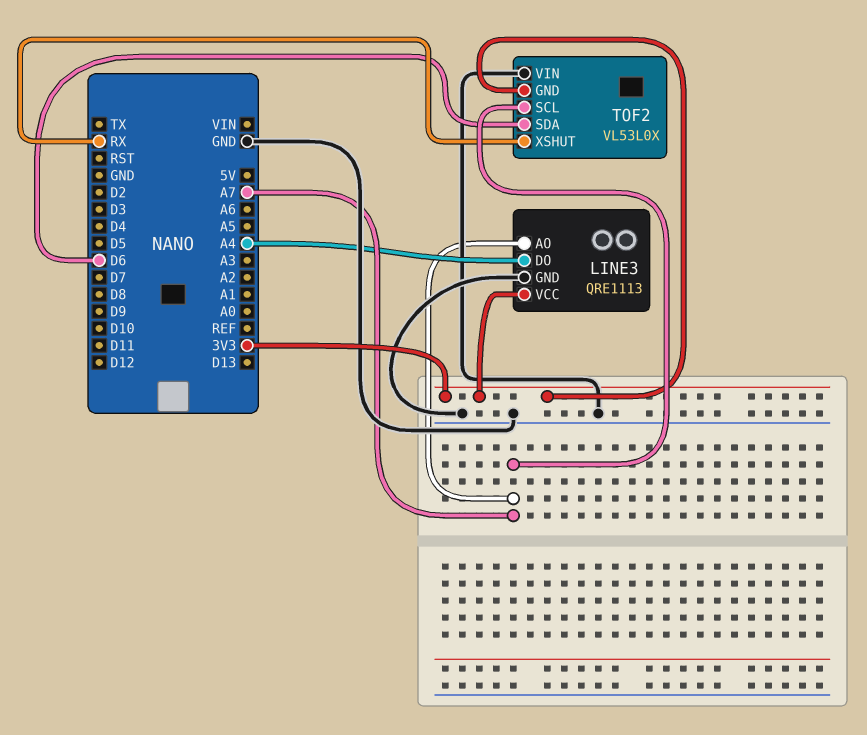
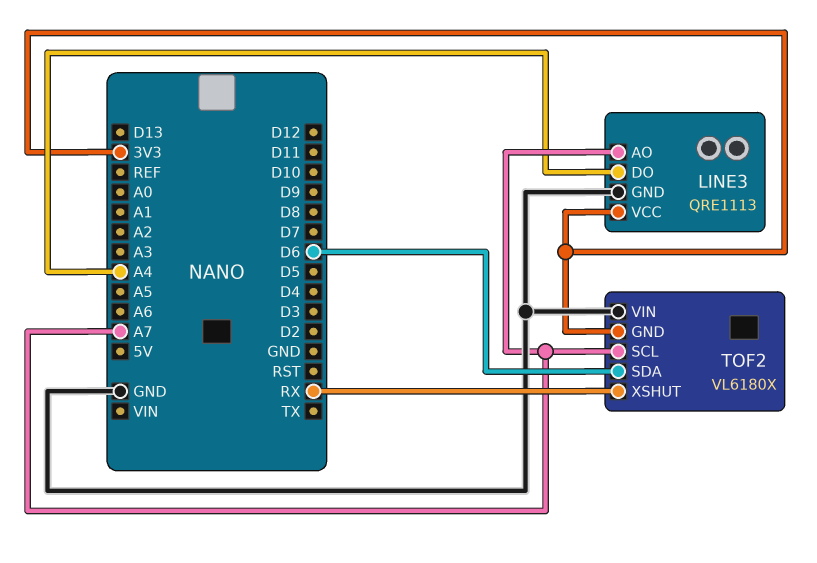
TOF2: VL53L0X -> VL6180X

